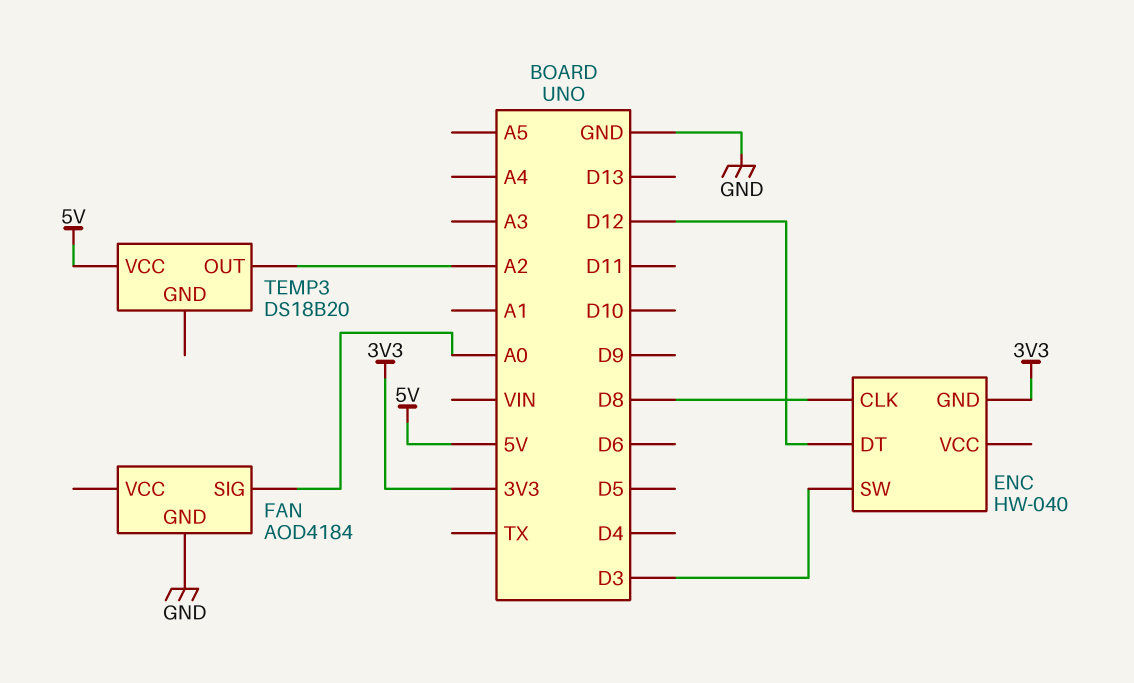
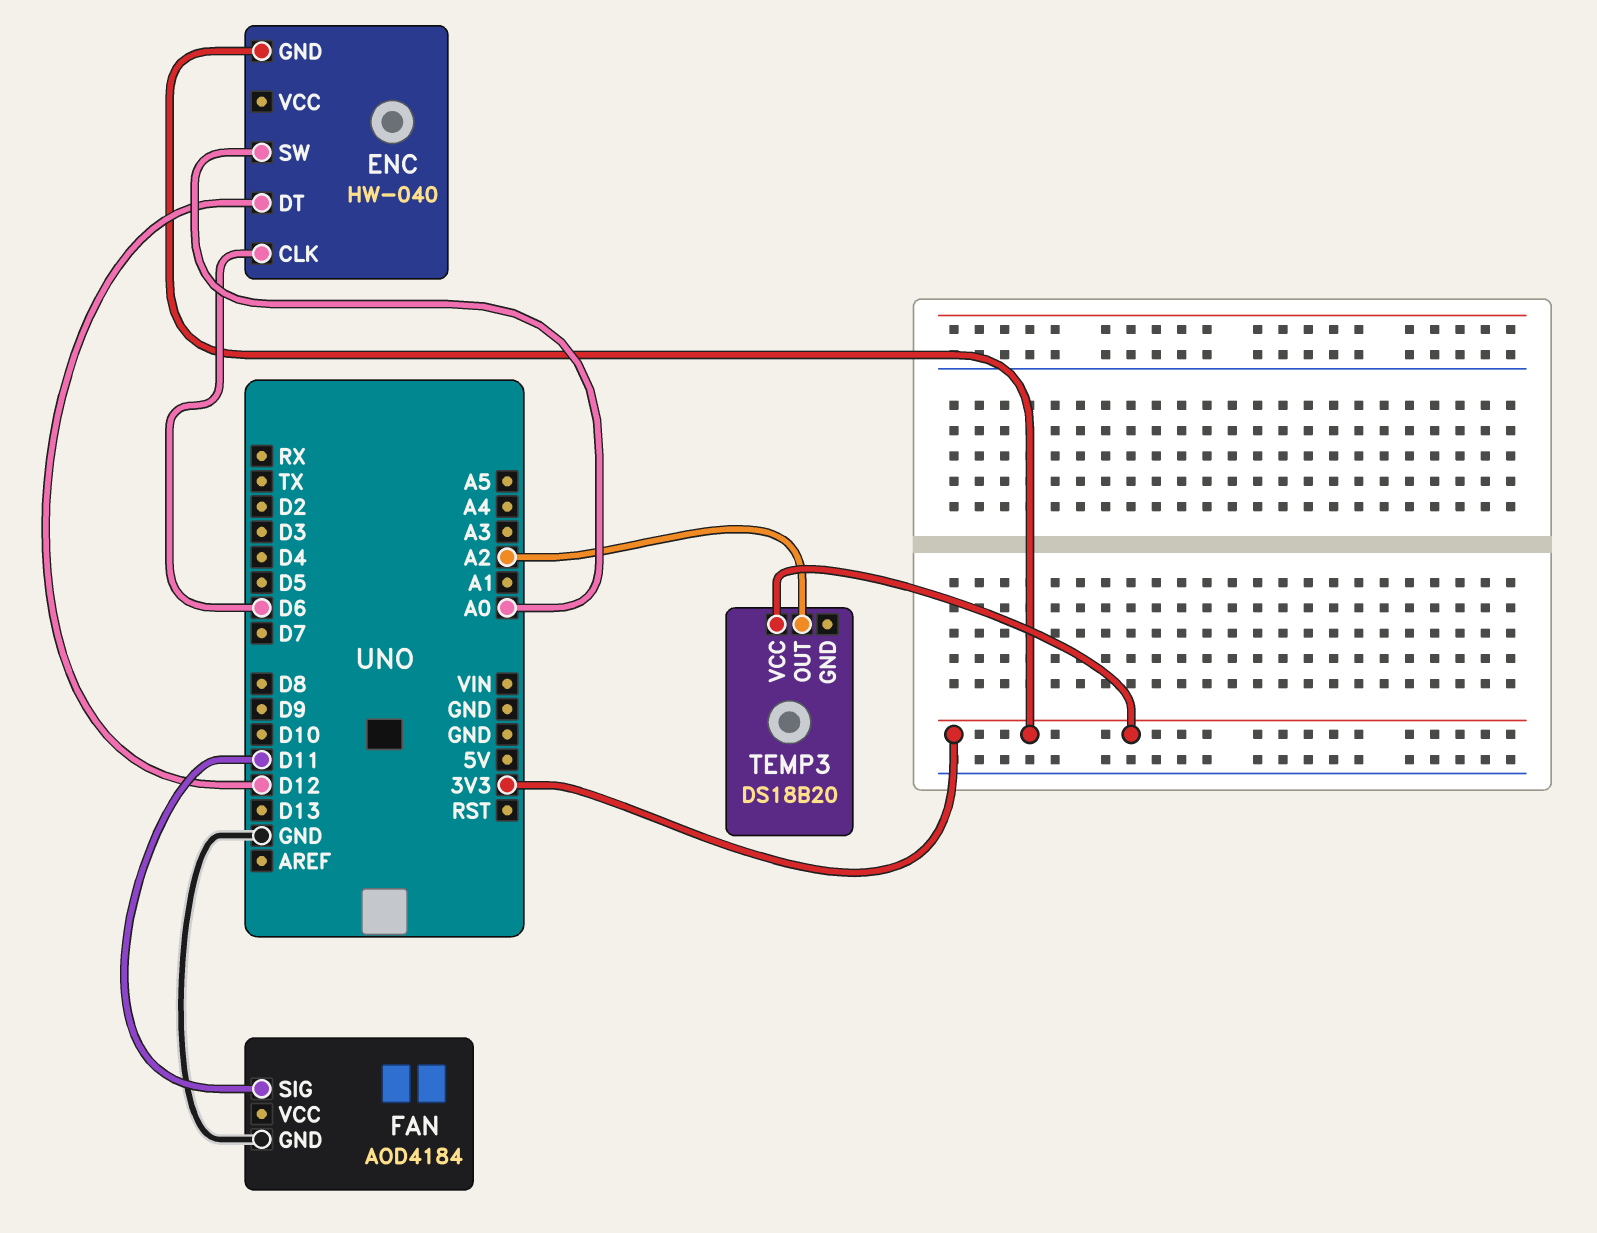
ENC pin CLK: D8 -> D6
ENC pin SW: D3 -> A0
FAN pin SIG: A0 -> D11
TEMP3 pin VCC: 5V -> 3V3

